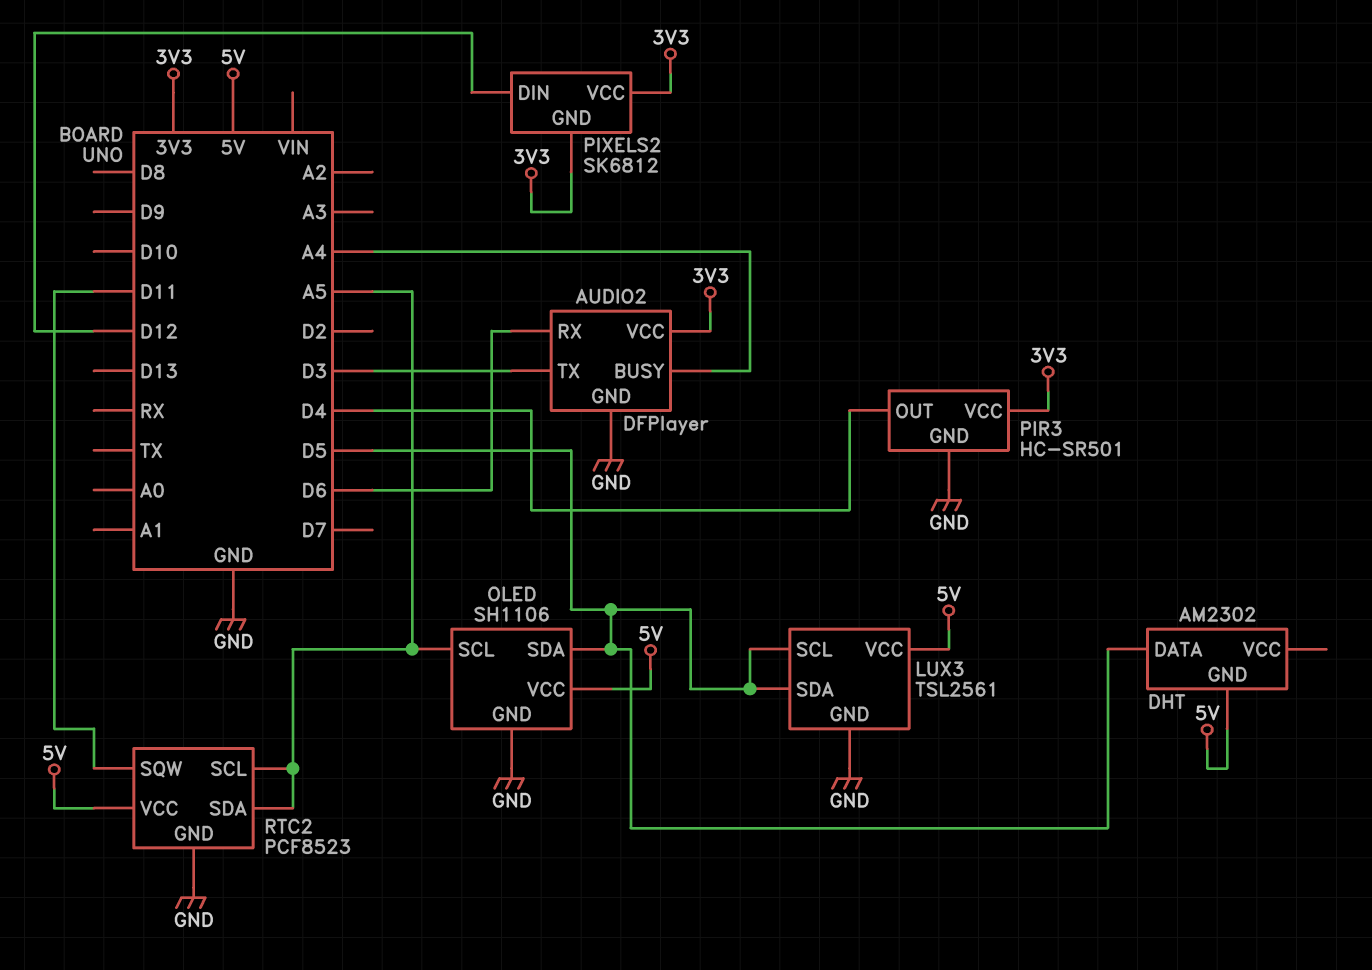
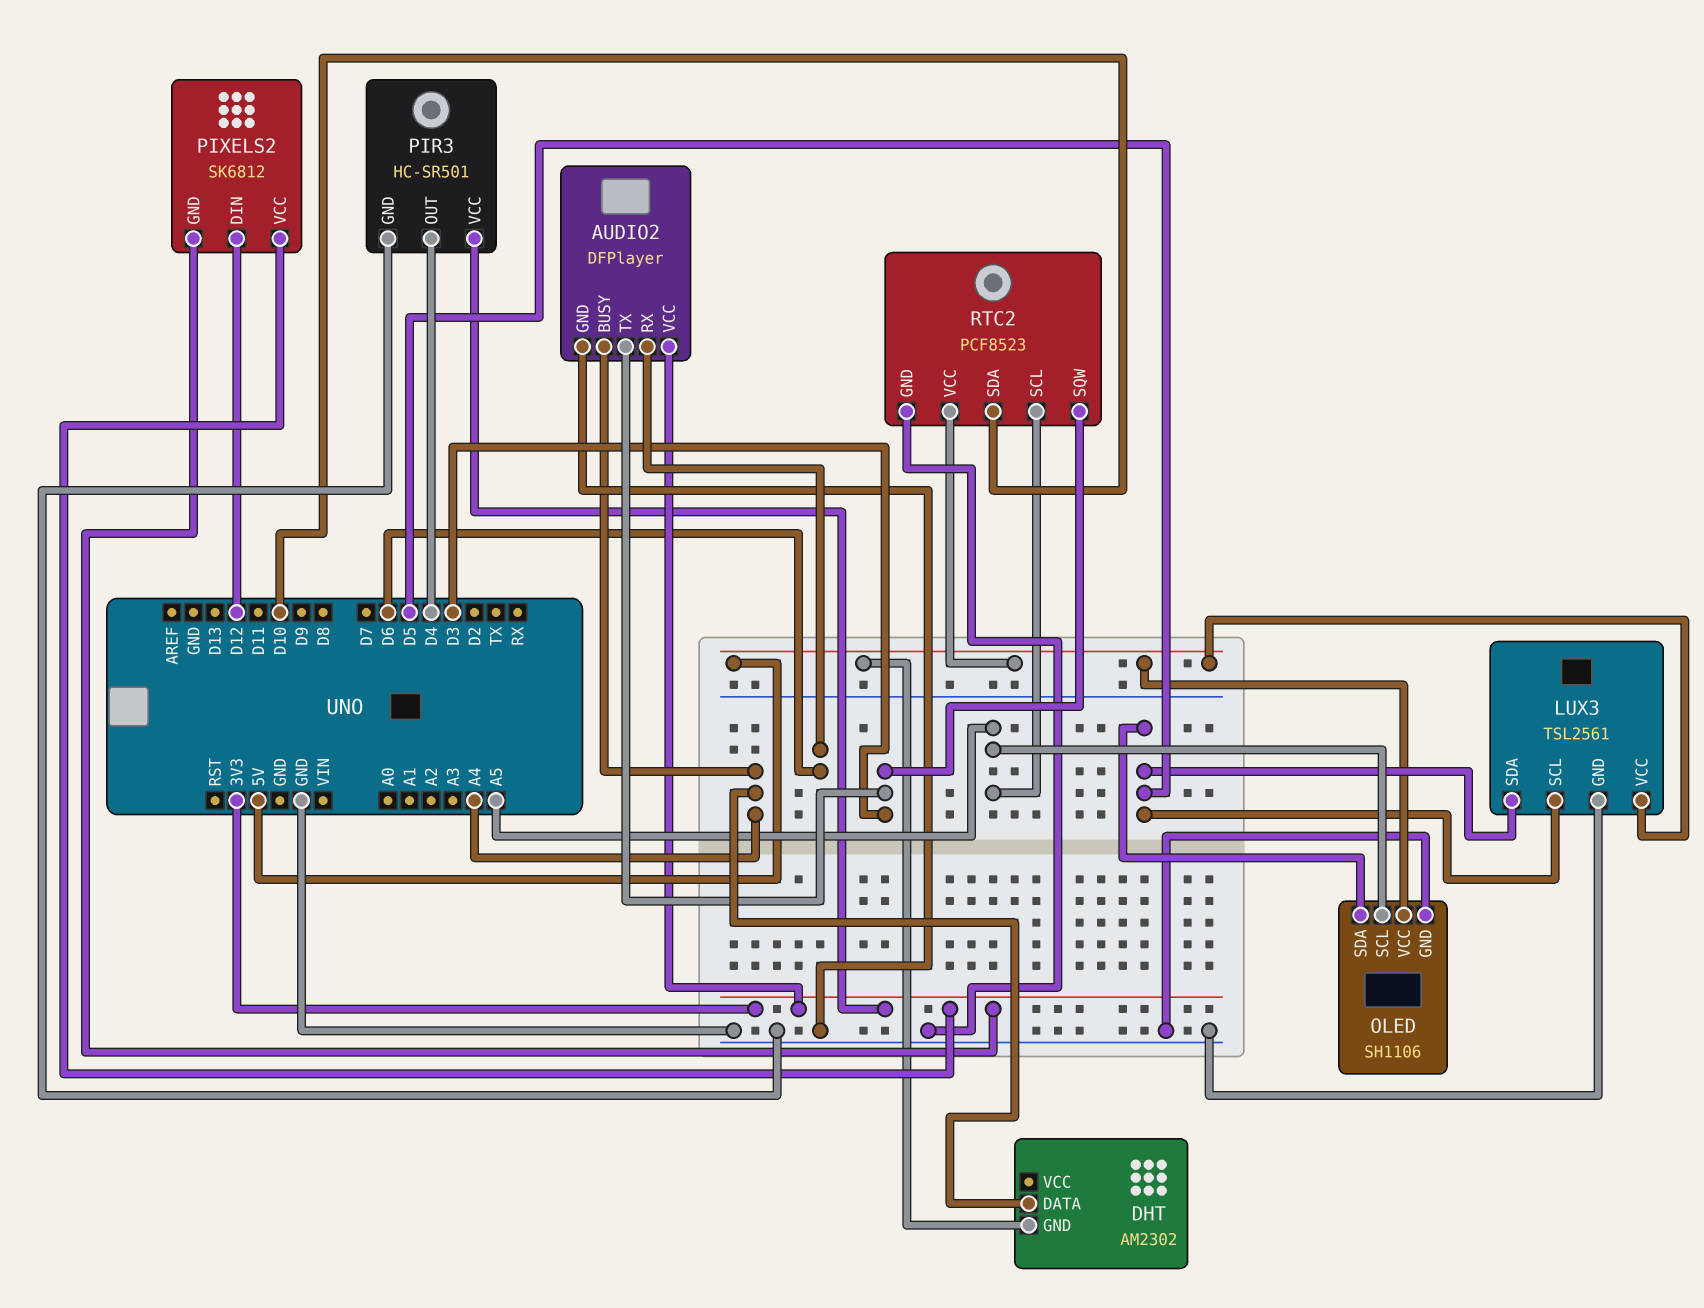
DHT pin DATA: D5 -> A4
RTC2 pin SDA: A5 -> D10
RTC2 pin SQW: D11 -> D3

